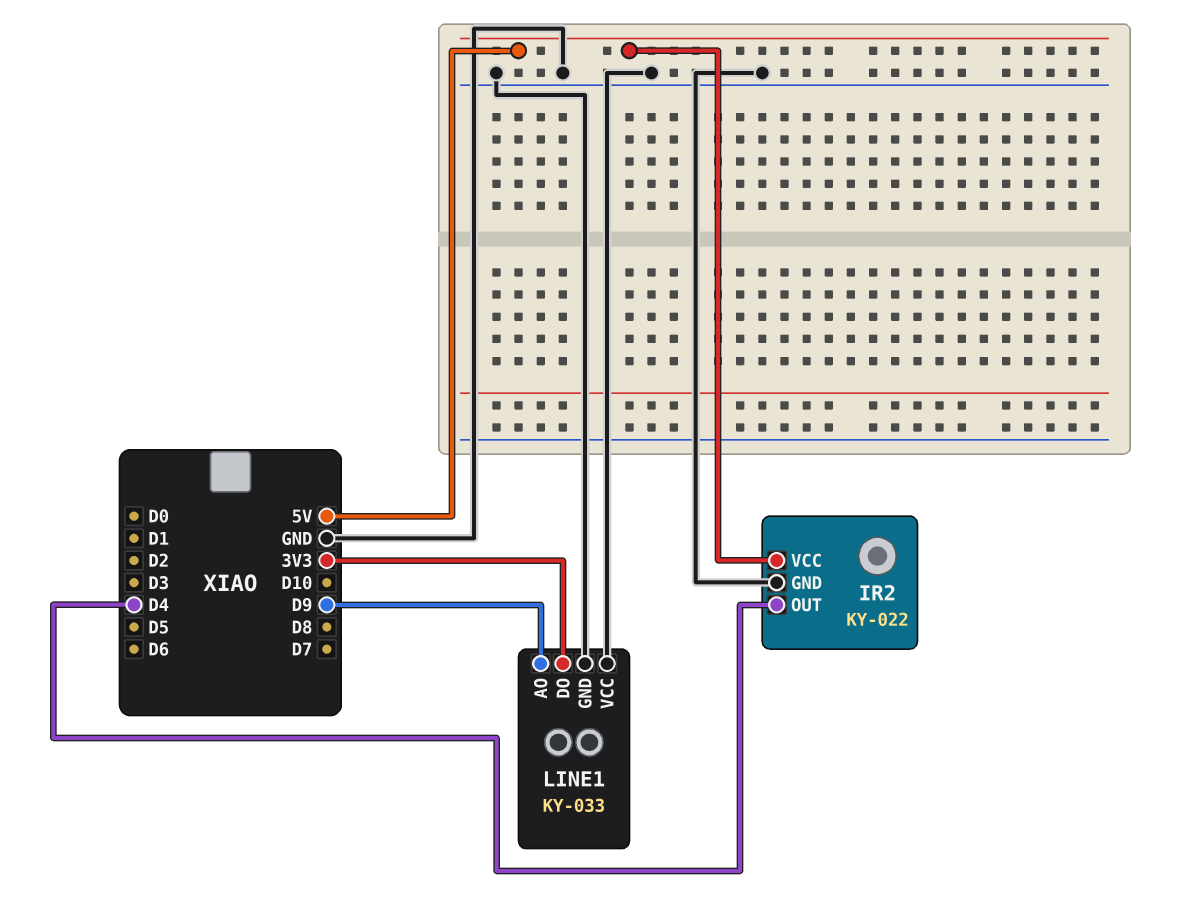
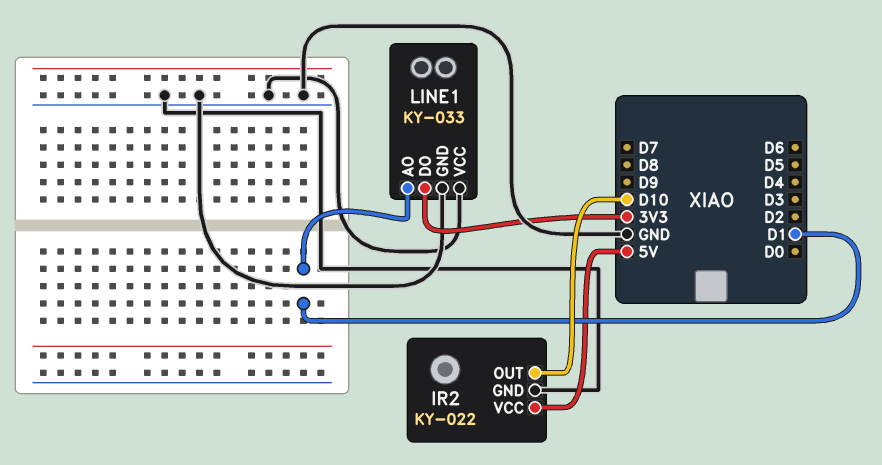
IR2 pin OUT: D4 -> D10
LINE1 pin AO: D9 -> D1

